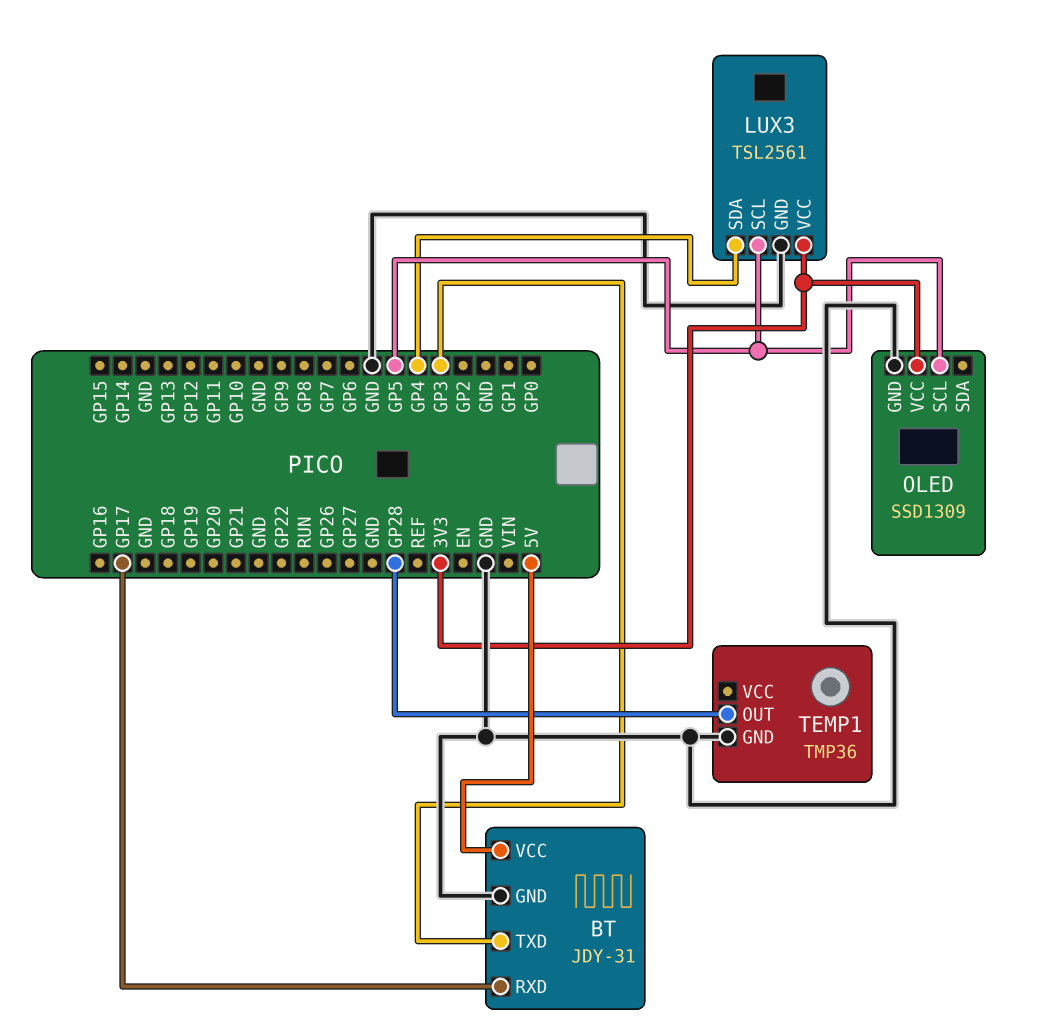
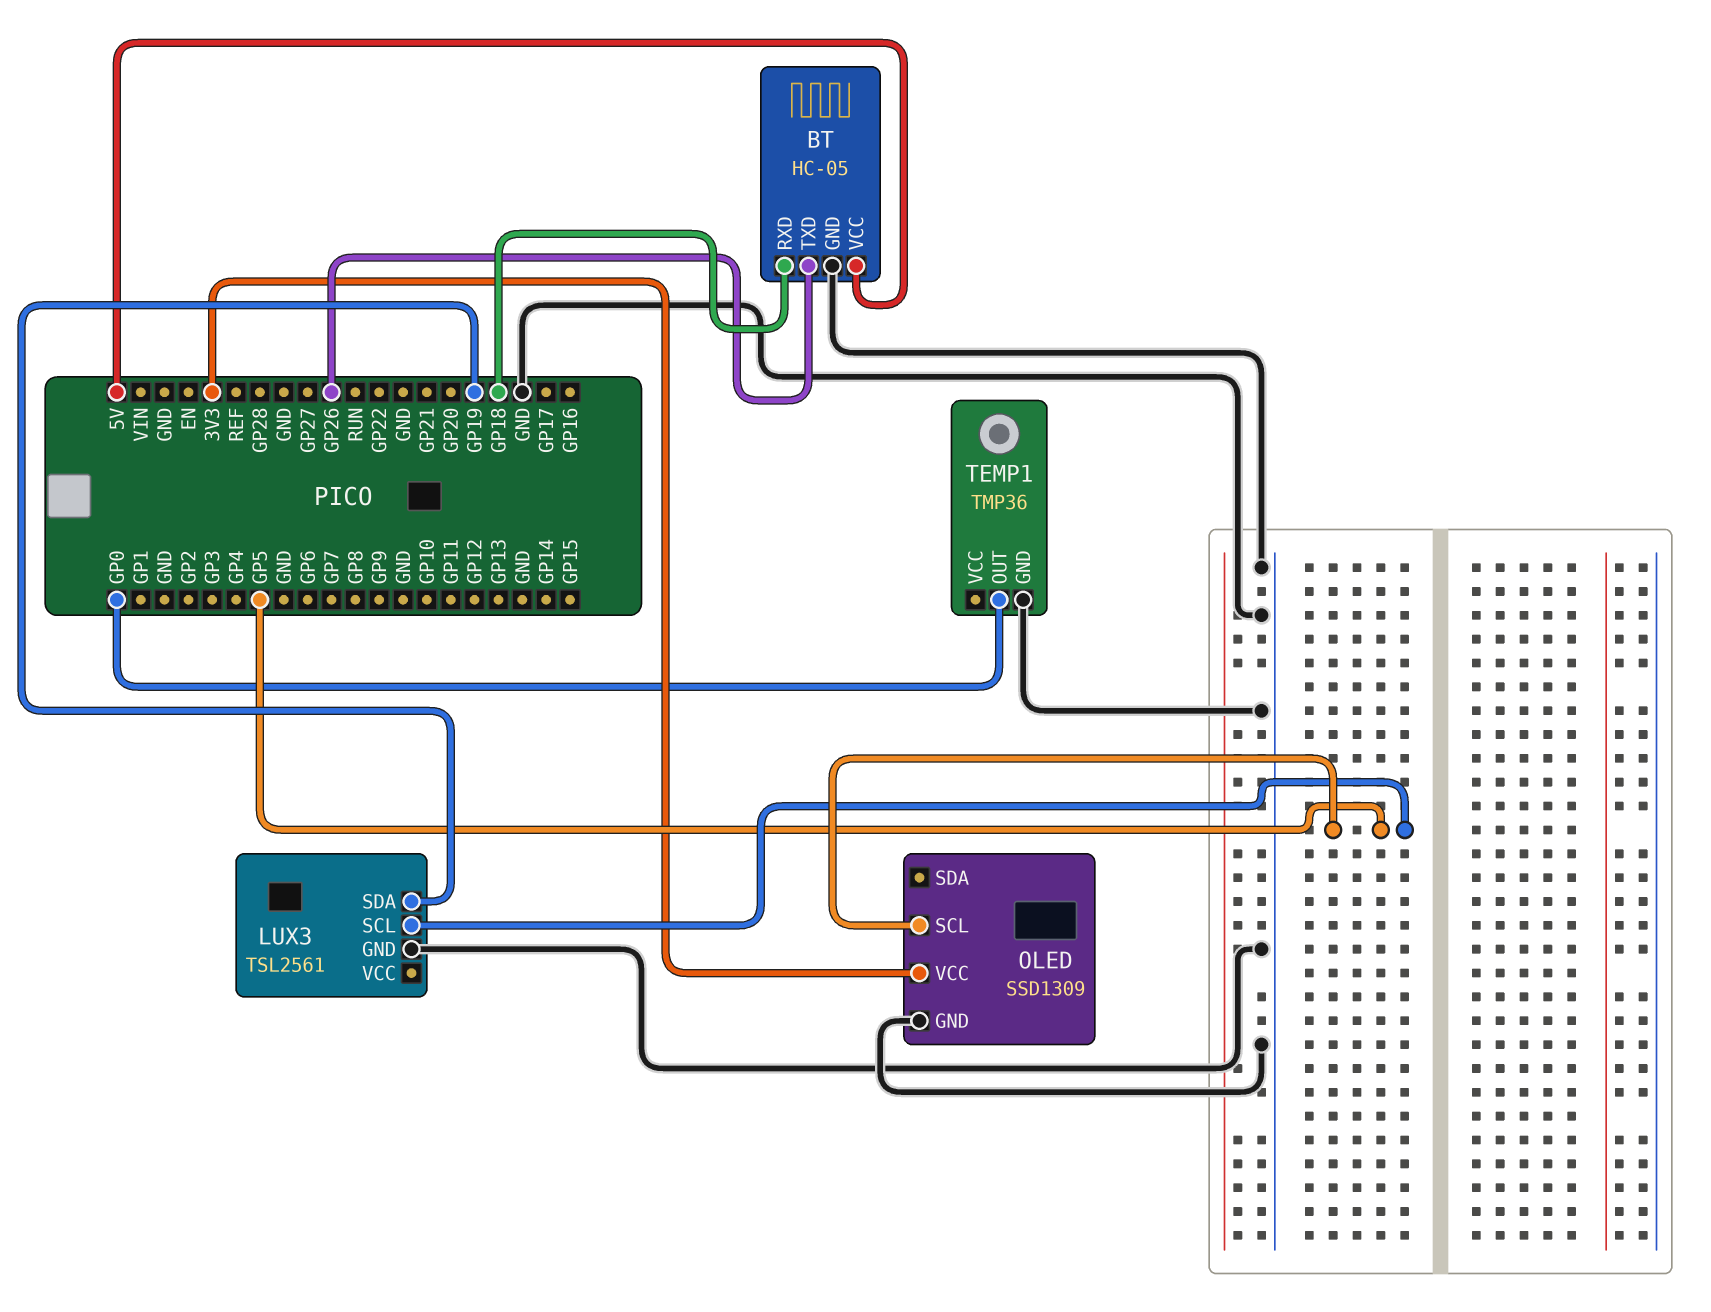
BT: JDY-31 -> HC-05
BT pin RXD: GP17 -> GP18
BT pin TXD: GP3 -> GP26
LUX3 pin SDA: GP4 -> GP19
LUX3 pin VCC: 3V3 -> none
TEMP1 pin OUT: GP28 -> GP0

